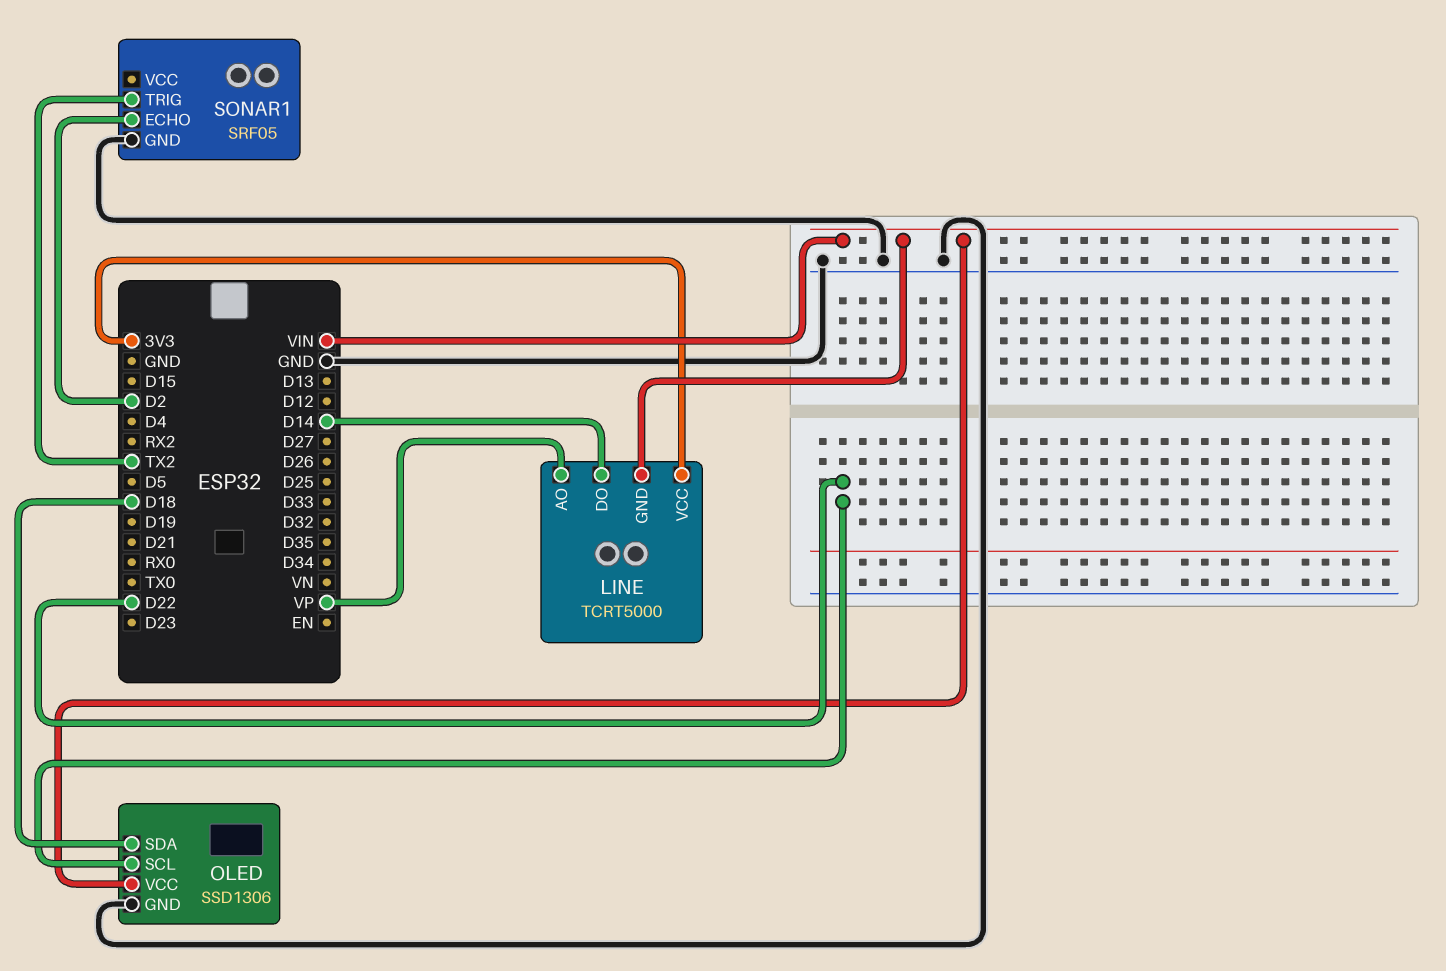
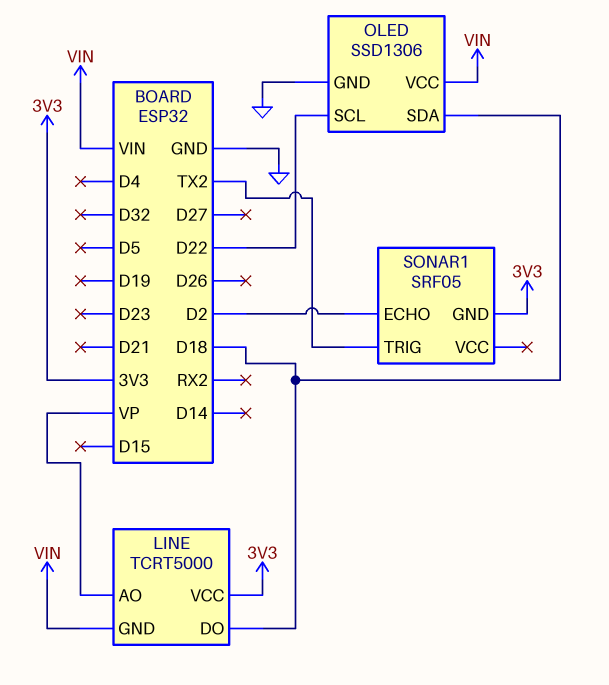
LINE pin DO: D14 -> D18
SONAR1 pin GND: GND -> 3V3

